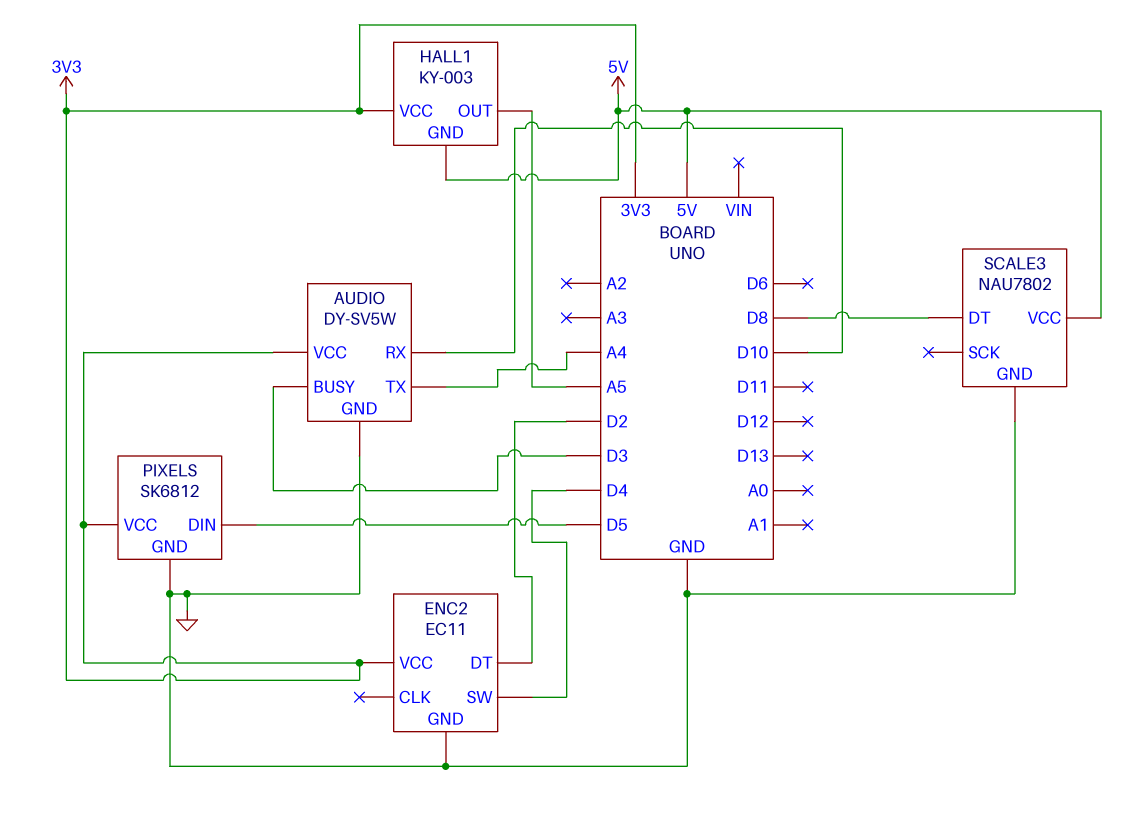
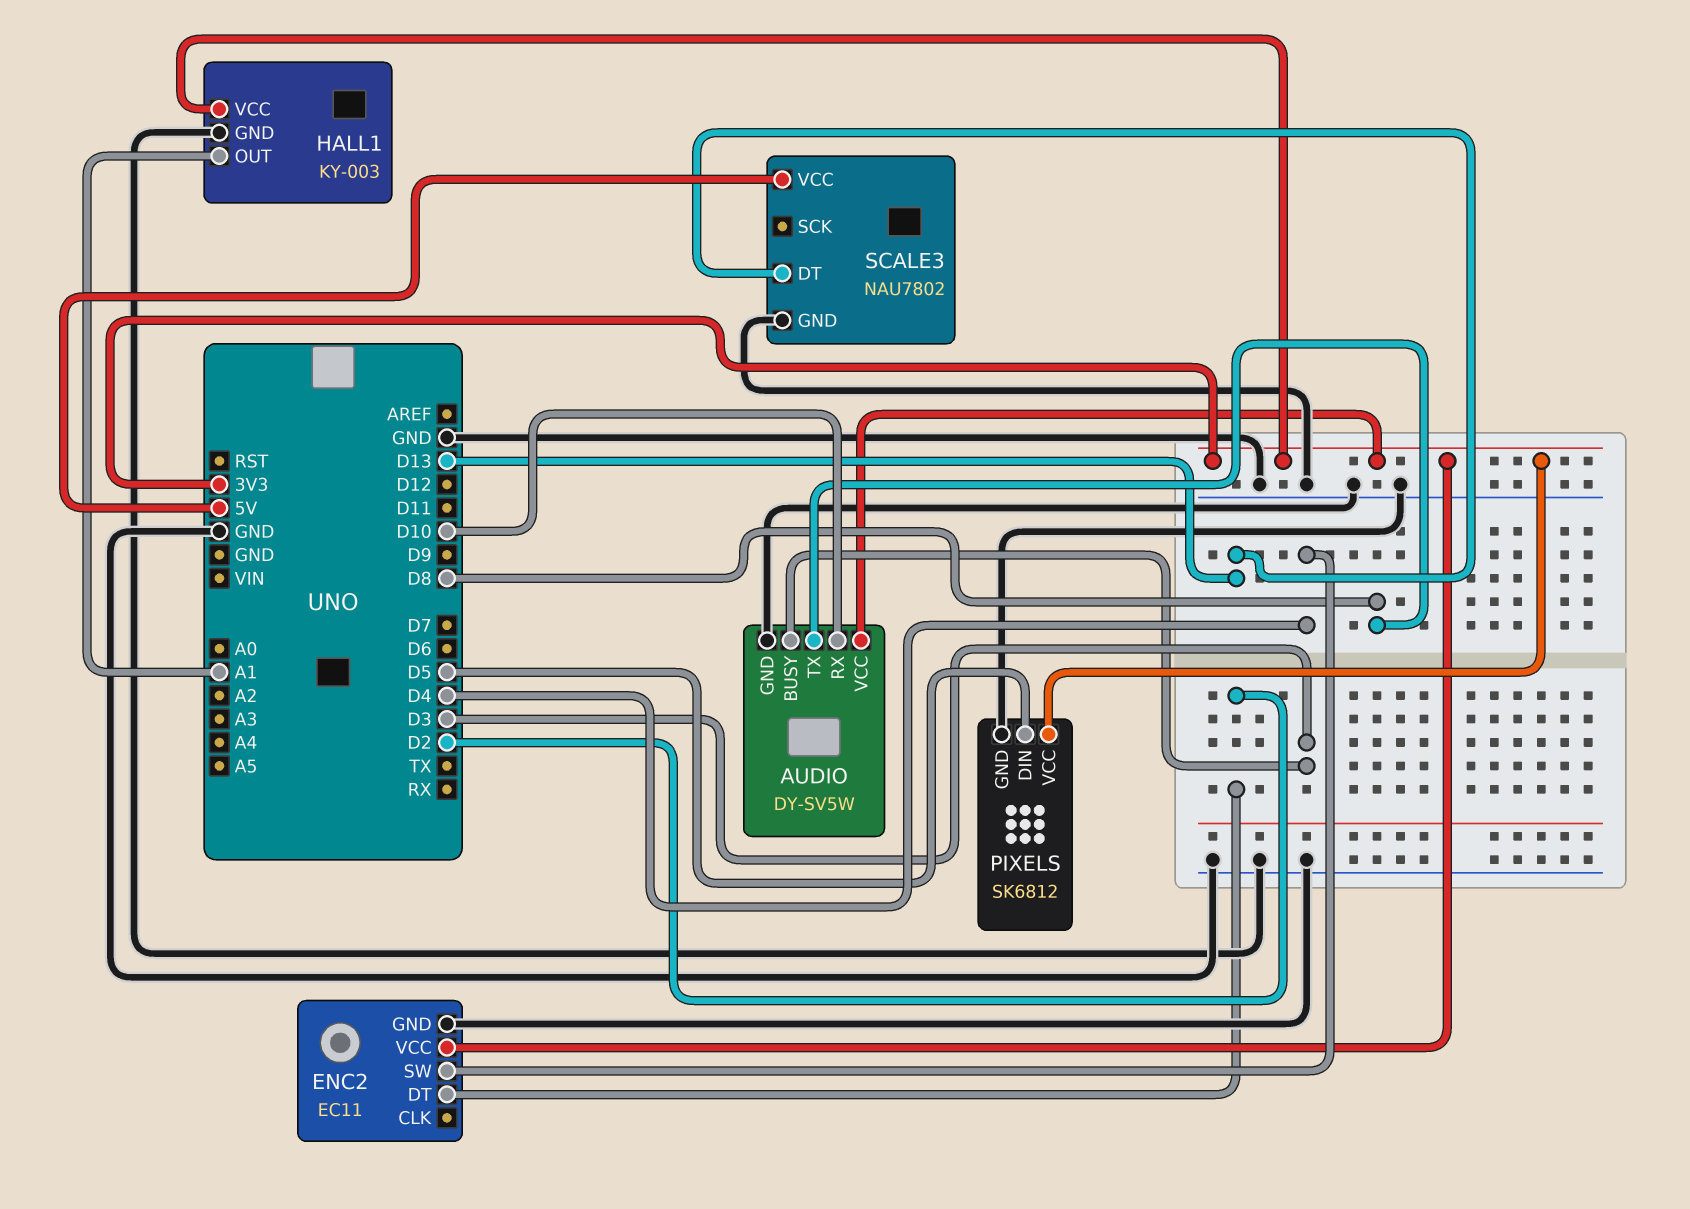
AUDIO pin TX: A4 -> D8
HALL1 pin GND: 5V -> GND
HALL1 pin OUT: A5 -> A1
SCALE3 pin DT: D8 -> D13

